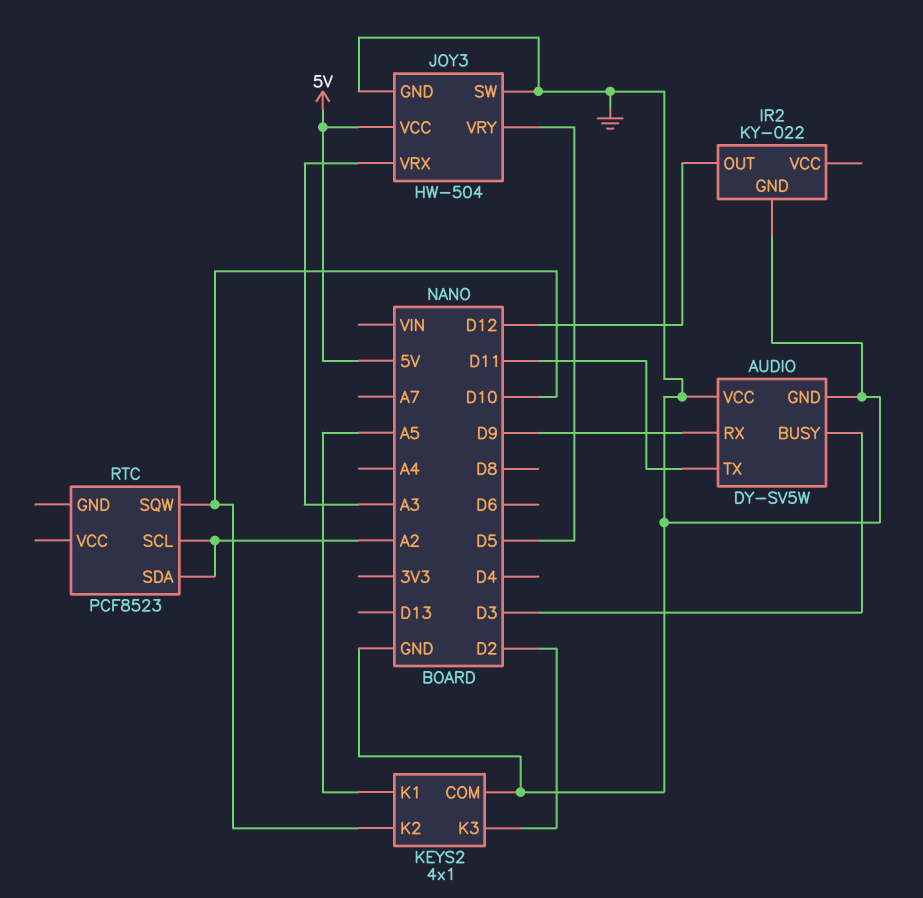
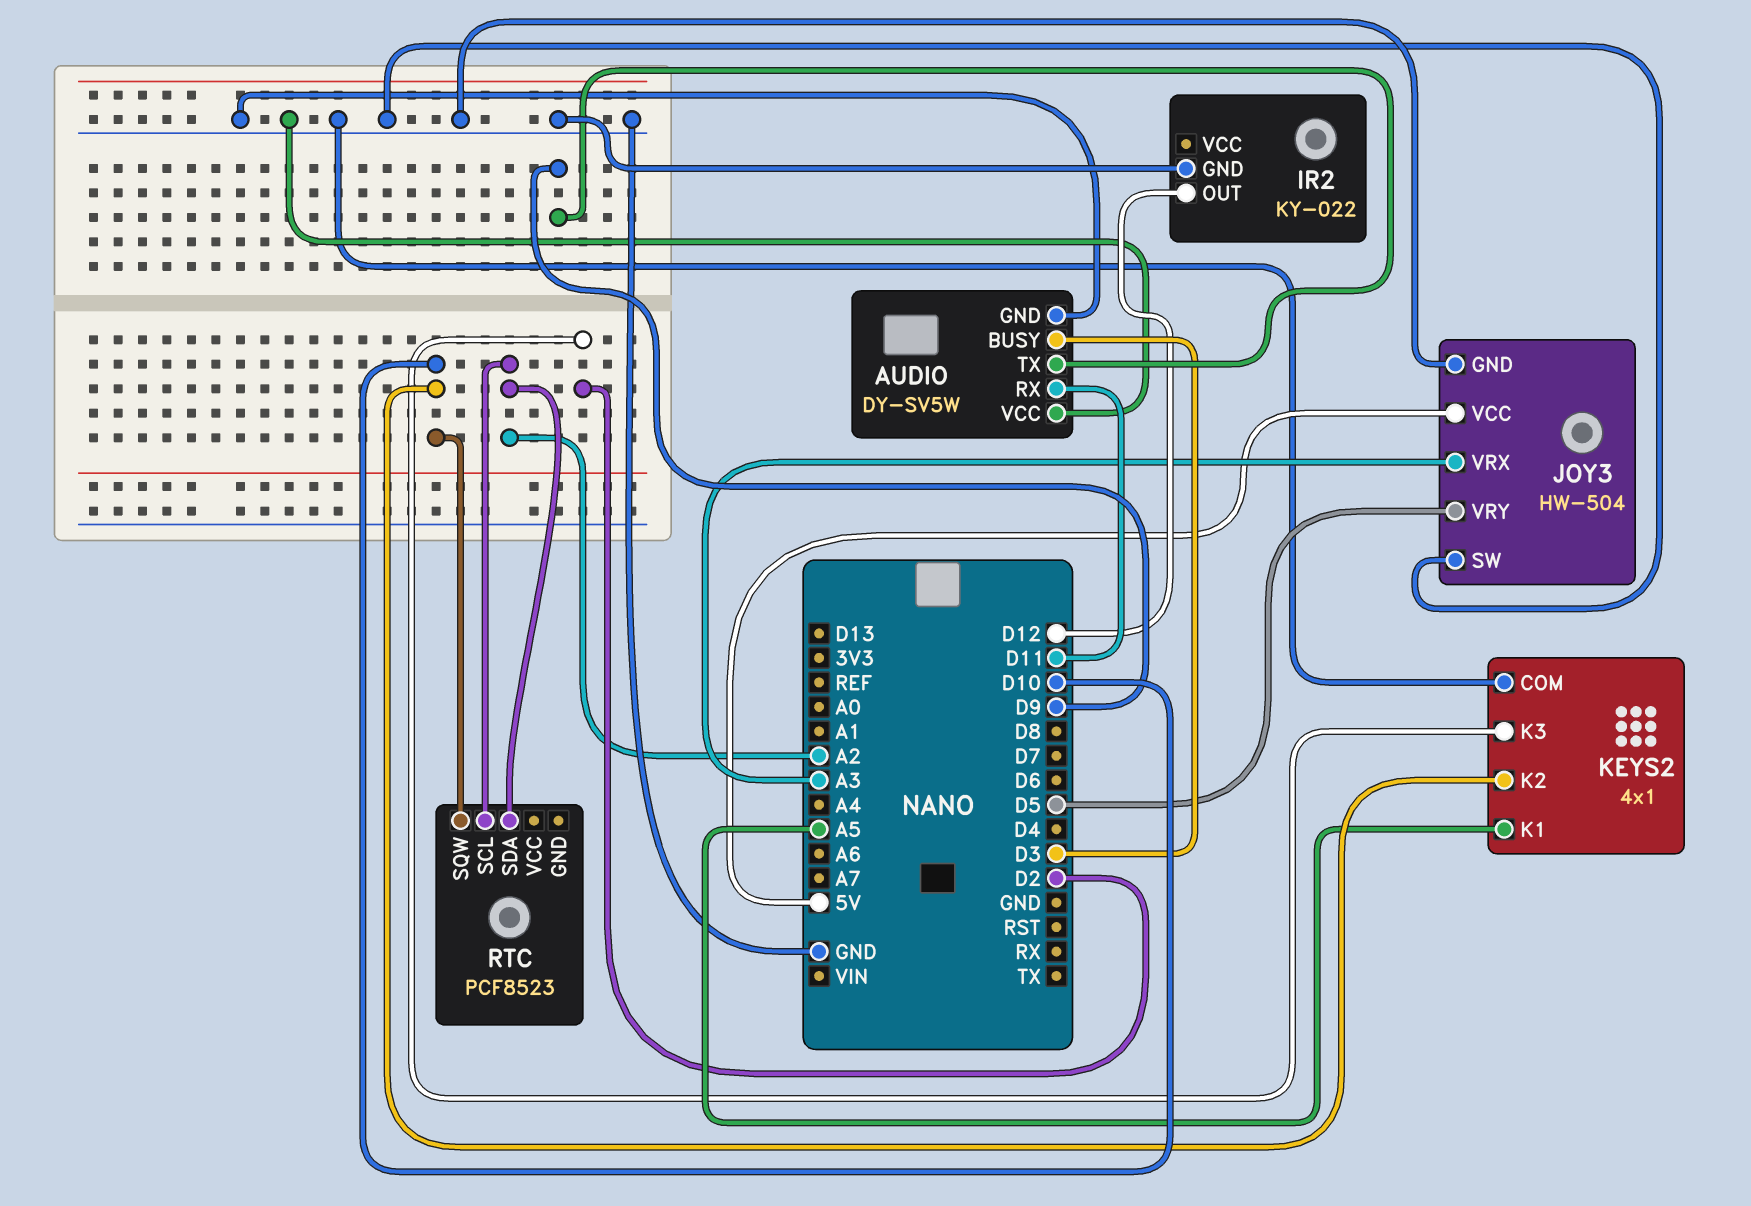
AUDIO pin RX: D9 -> D11
AUDIO pin TX: D11 -> D9

